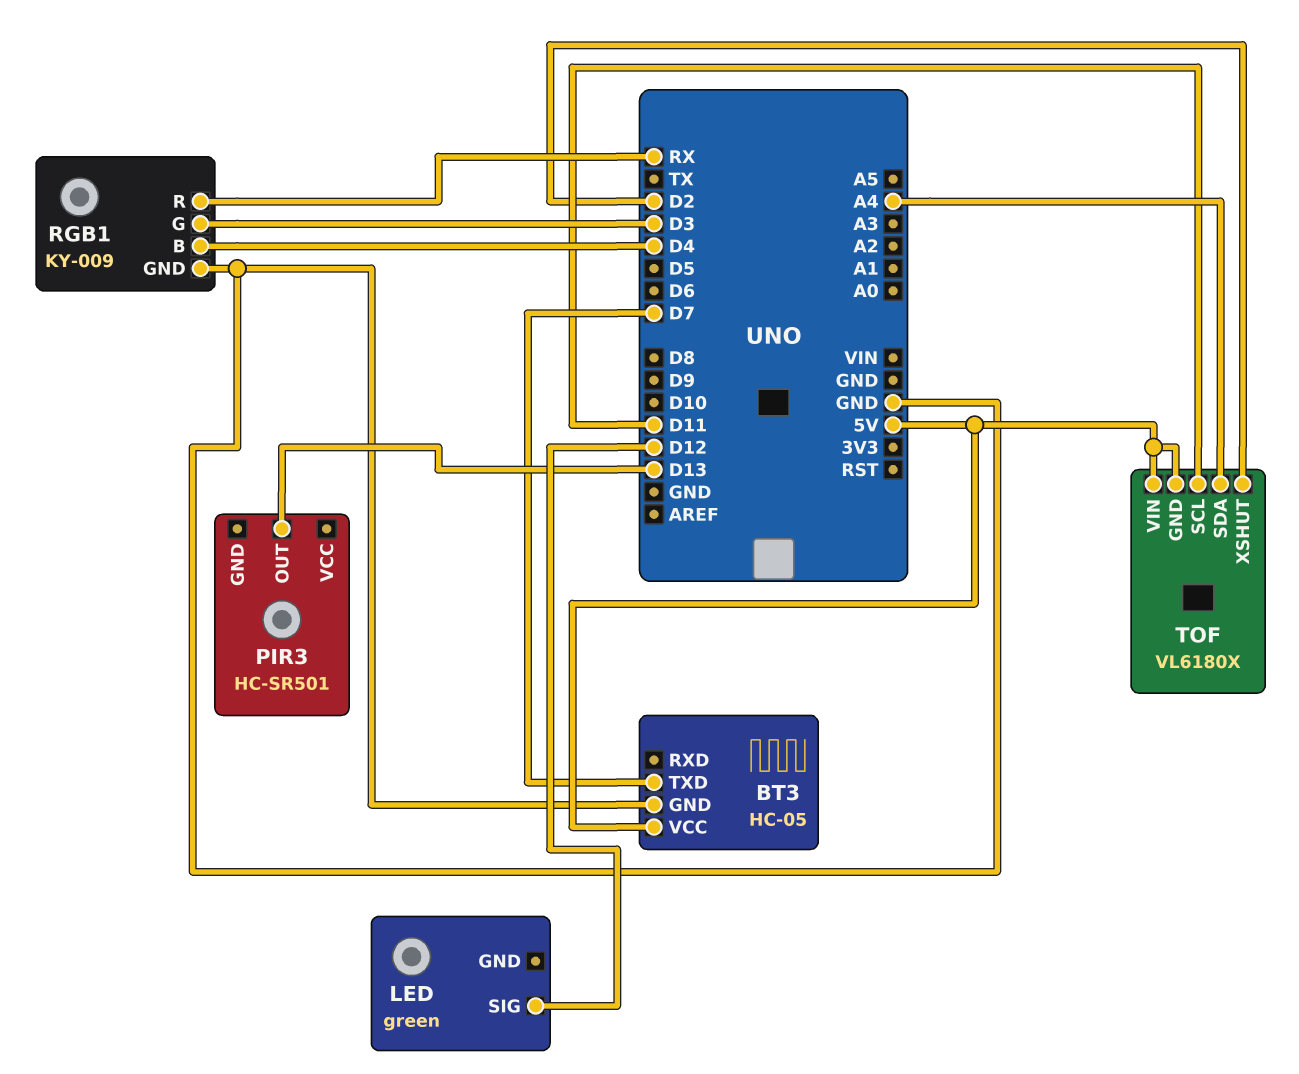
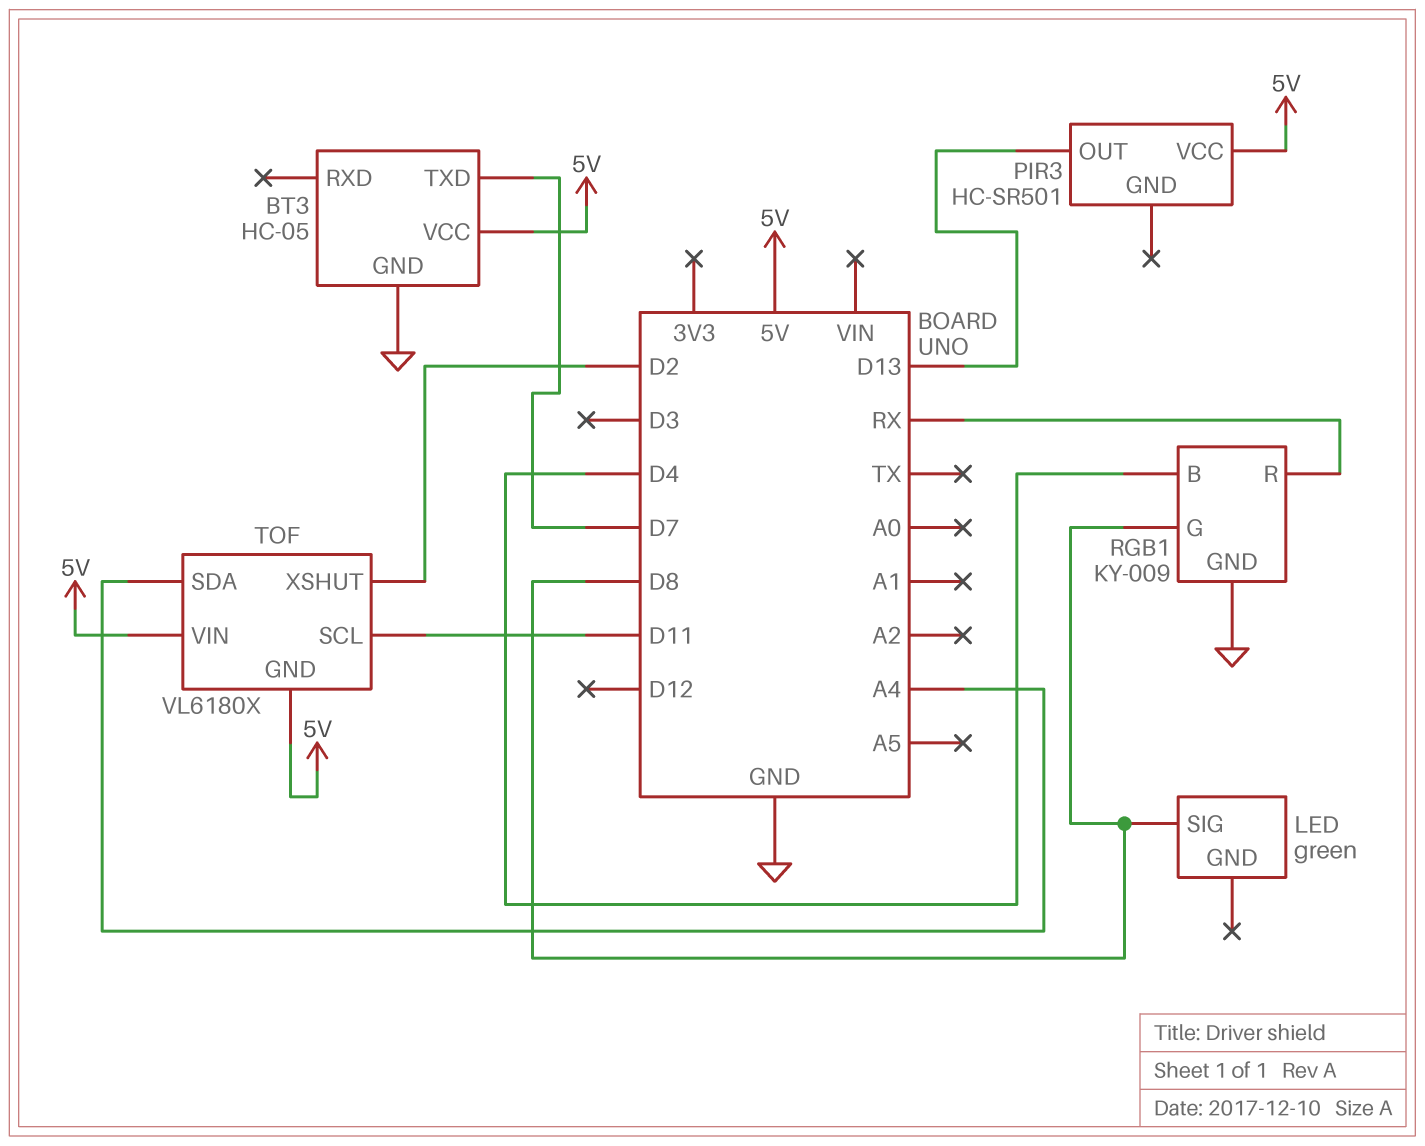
LED pin SIG: D12 -> D8
PIR3 pin VCC: none -> 5V
RGB1 pin G: D3 -> D8

